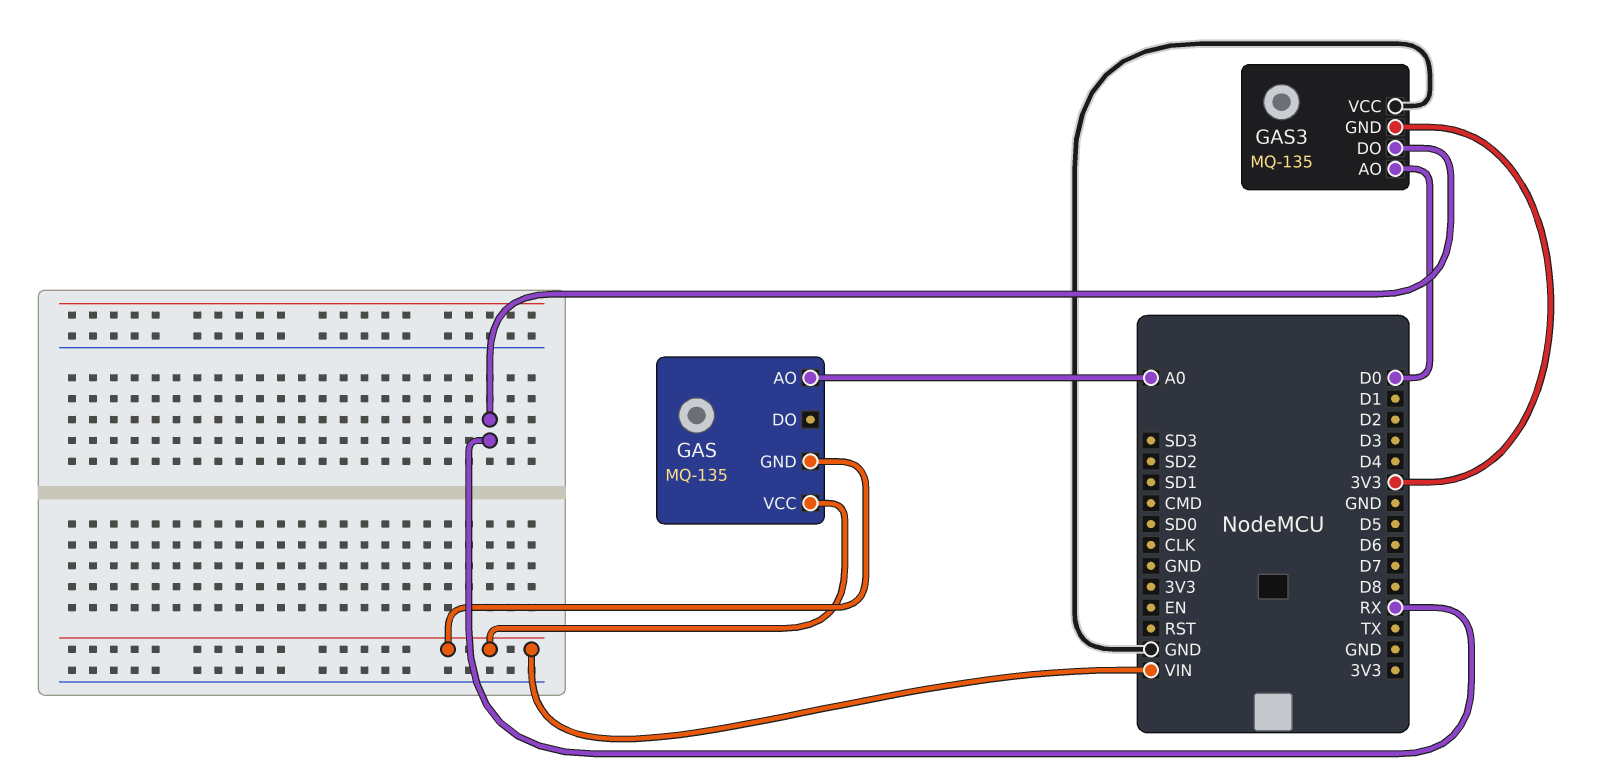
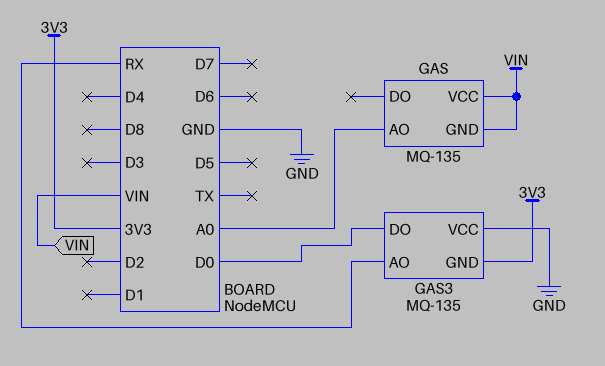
GAS3 pin AO: D0 -> RX
GAS3 pin DO: RX -> D0

